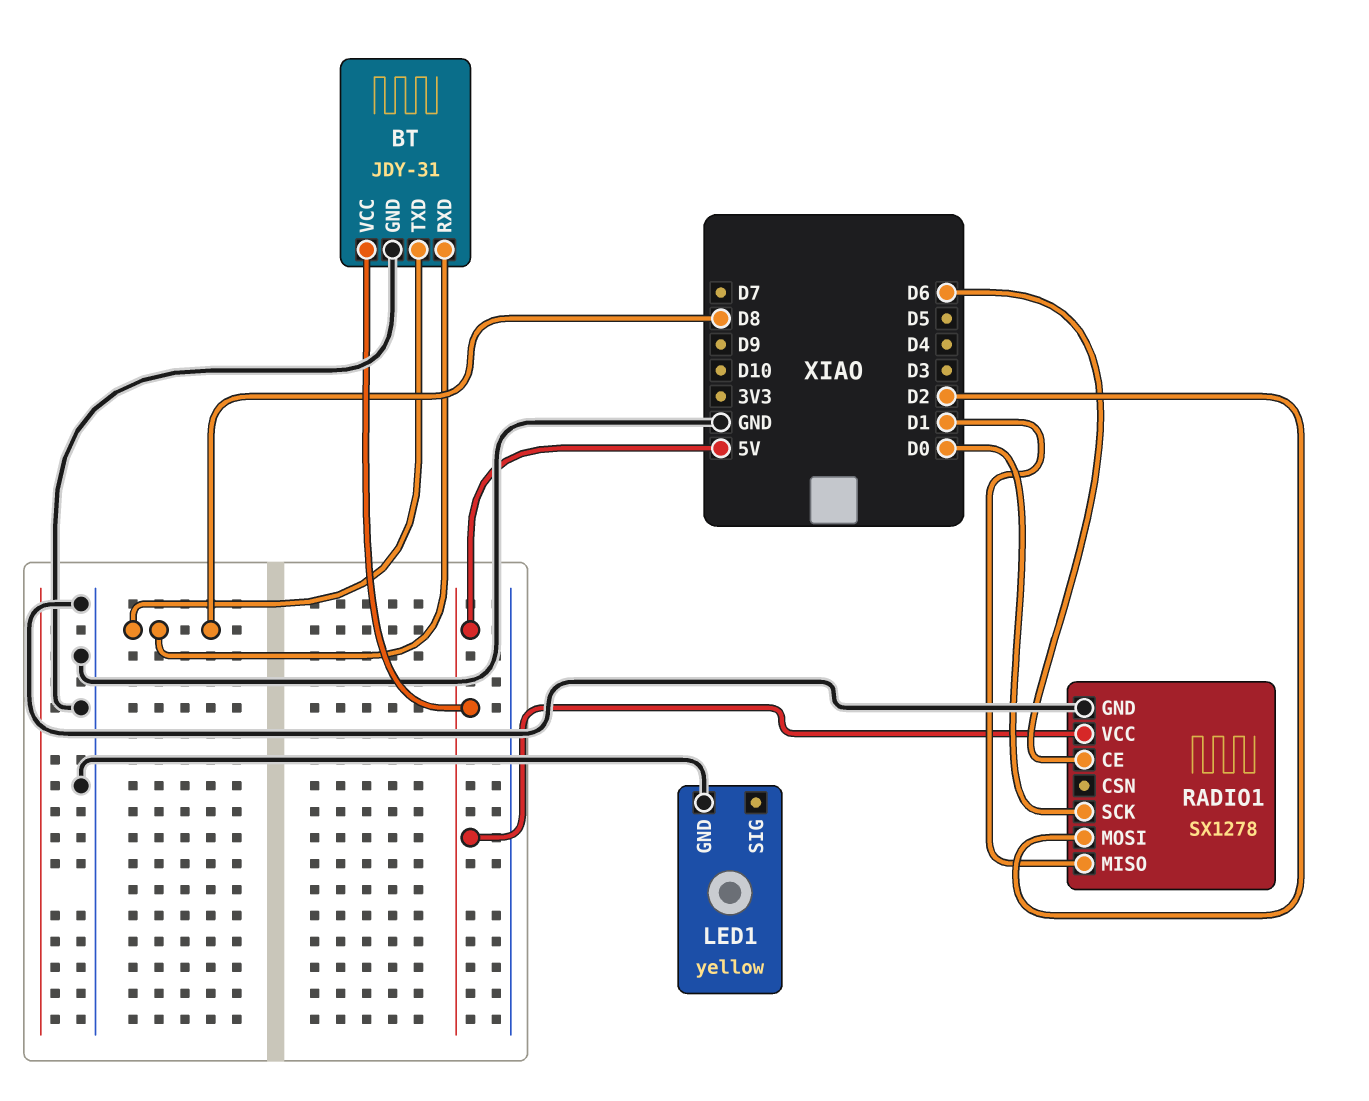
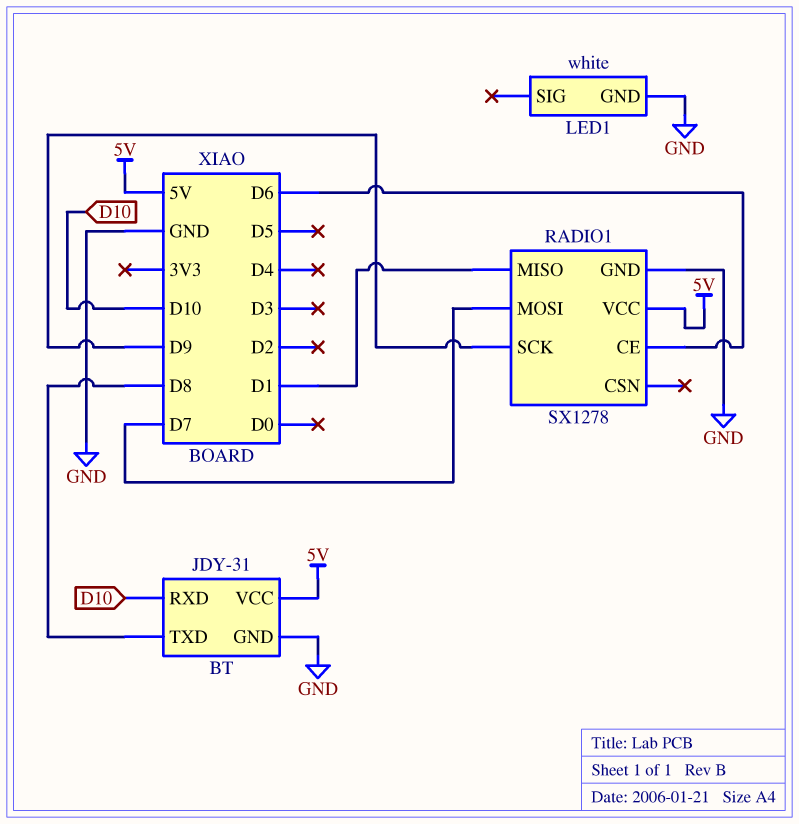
BT pin RXD: D8 -> D10
LED1: yellow -> white
RADIO1 pin MOSI: D2 -> D7
RADIO1 pin SCK: D0 -> D9

